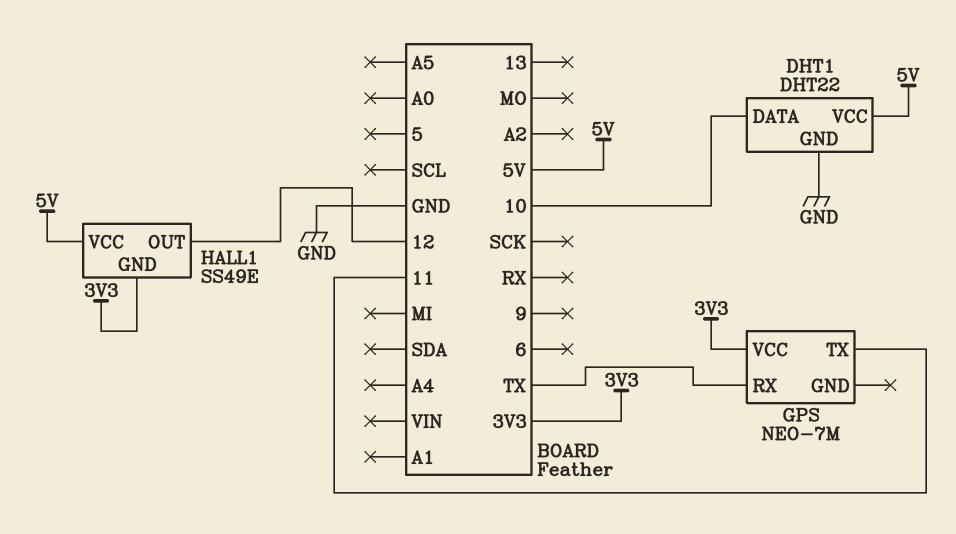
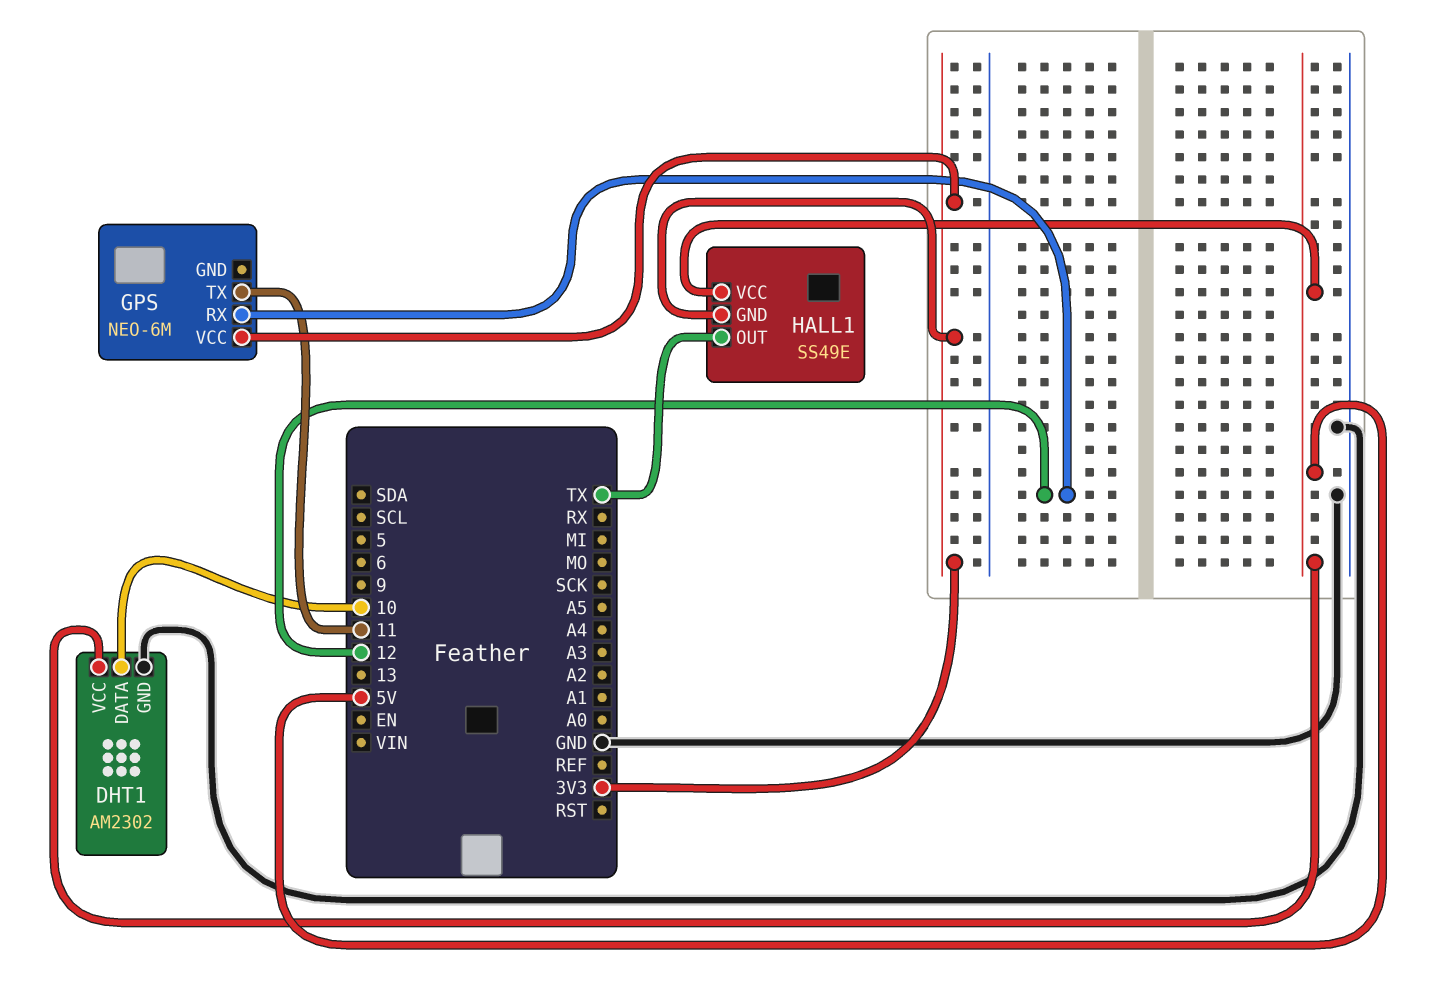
DHT1: DHT22 -> AM2302
GPS: NEO-7M -> NEO-6M
GPS pin RX: TX -> 12
HALL1 pin OUT: 12 -> TX

